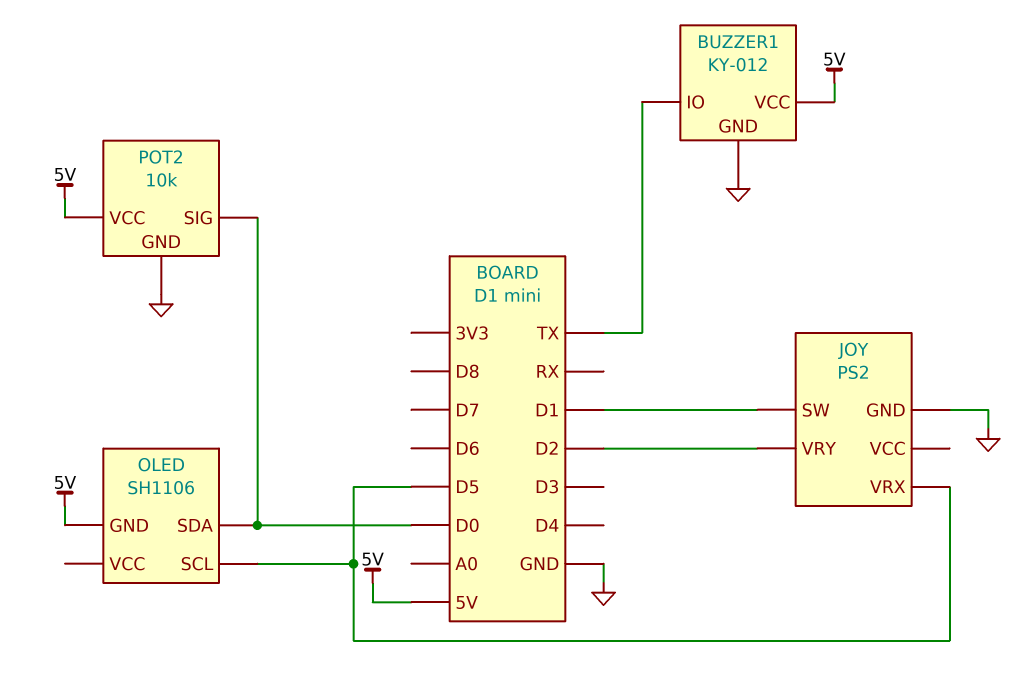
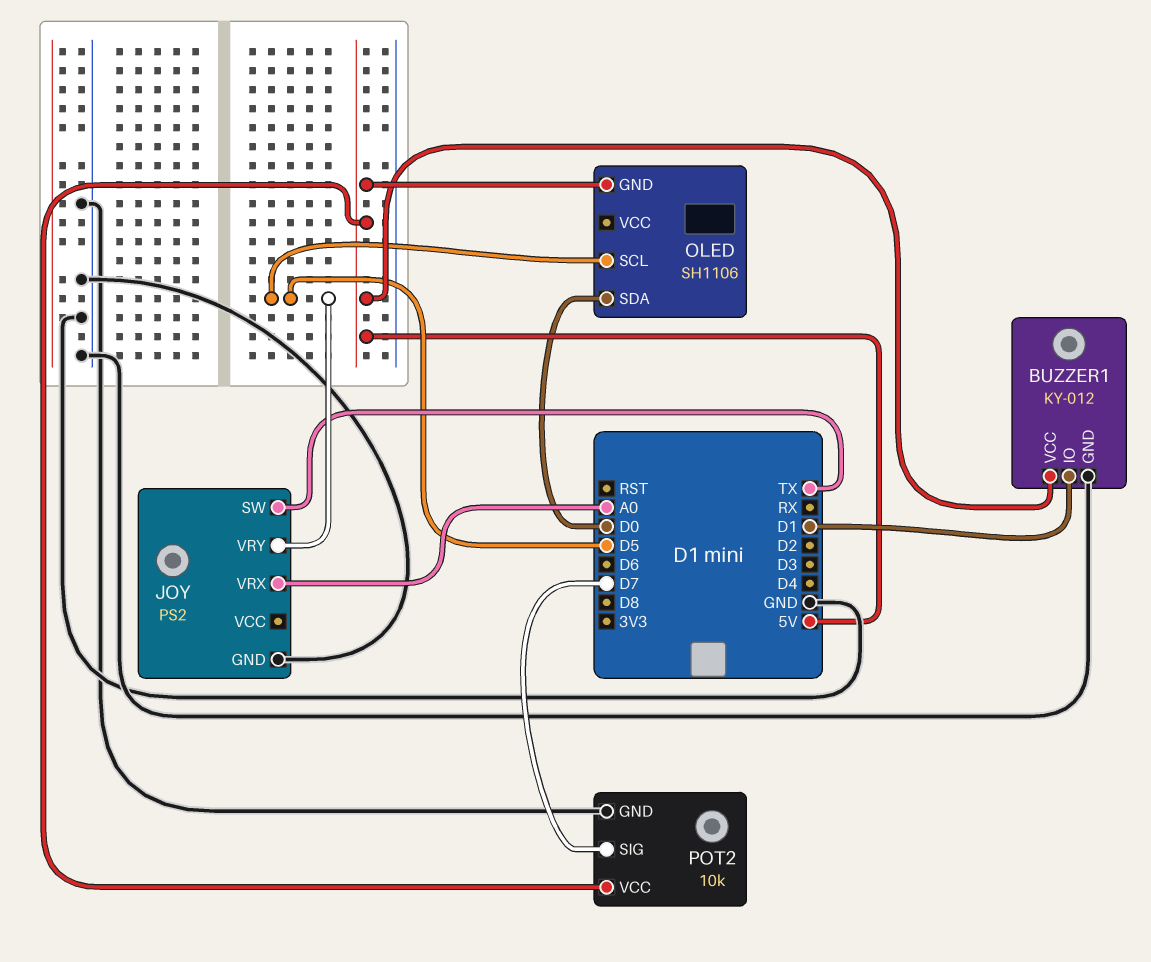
BUZZER1 pin IO: TX -> D1
JOY pin SW: D1 -> TX
JOY pin VRX: D5 -> A0
JOY pin VRY: D2 -> D5
POT2 pin SIG: D0 -> D7

